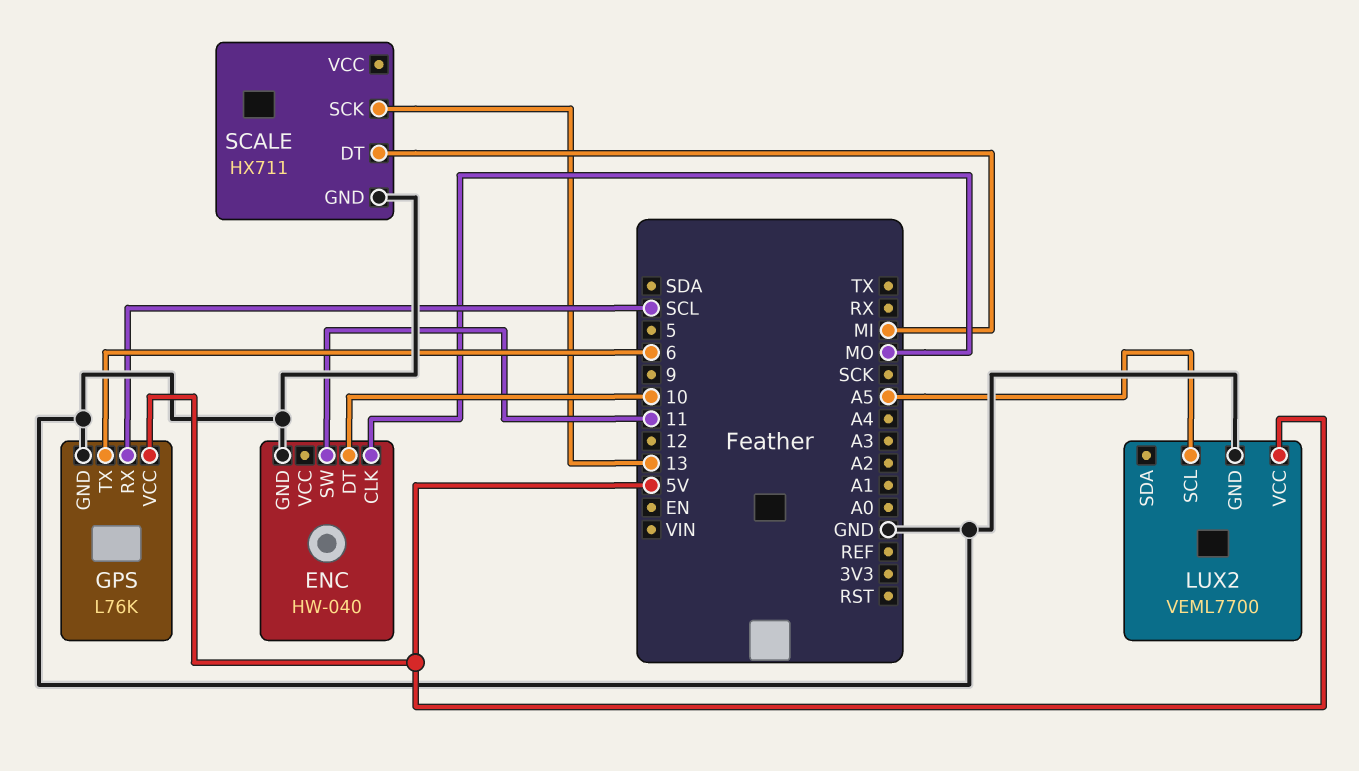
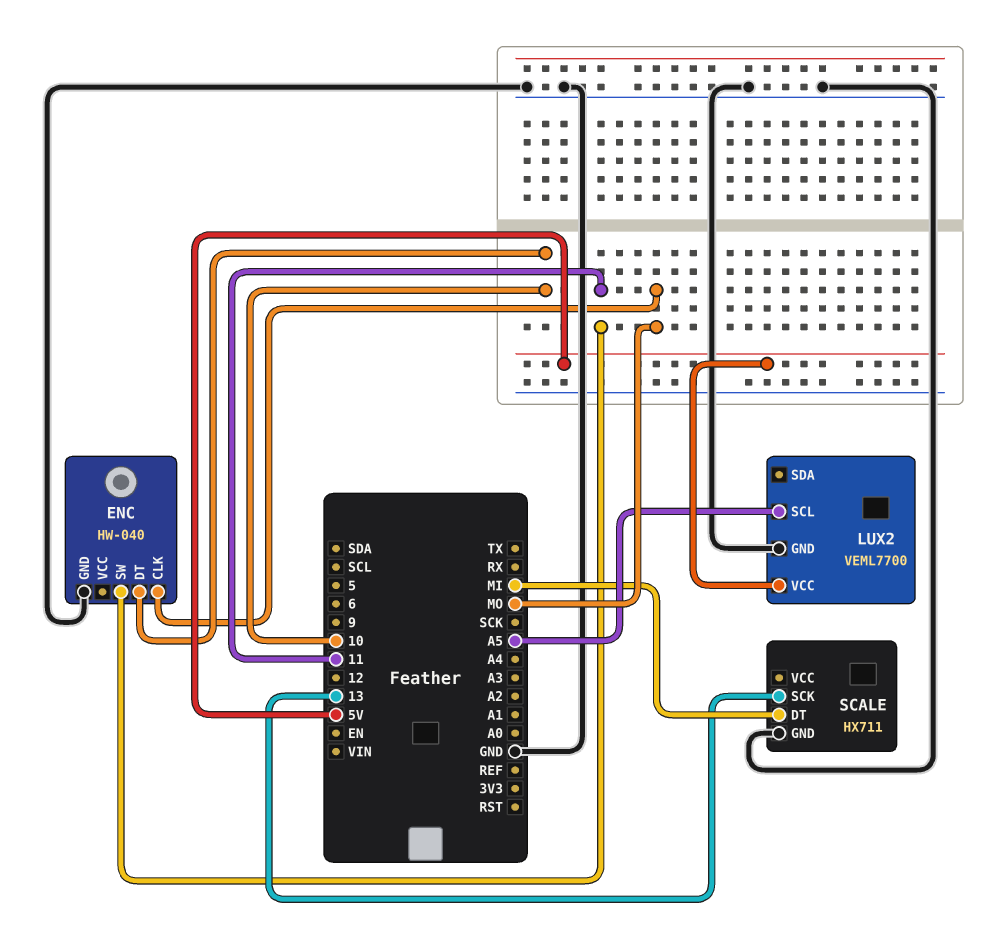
GPS: L76K -> none
GPS pin GND: GND -> none
GPS pin RX: SCL -> none
GPS pin TX: 6 -> none
GPS pin VCC: 5V -> none

